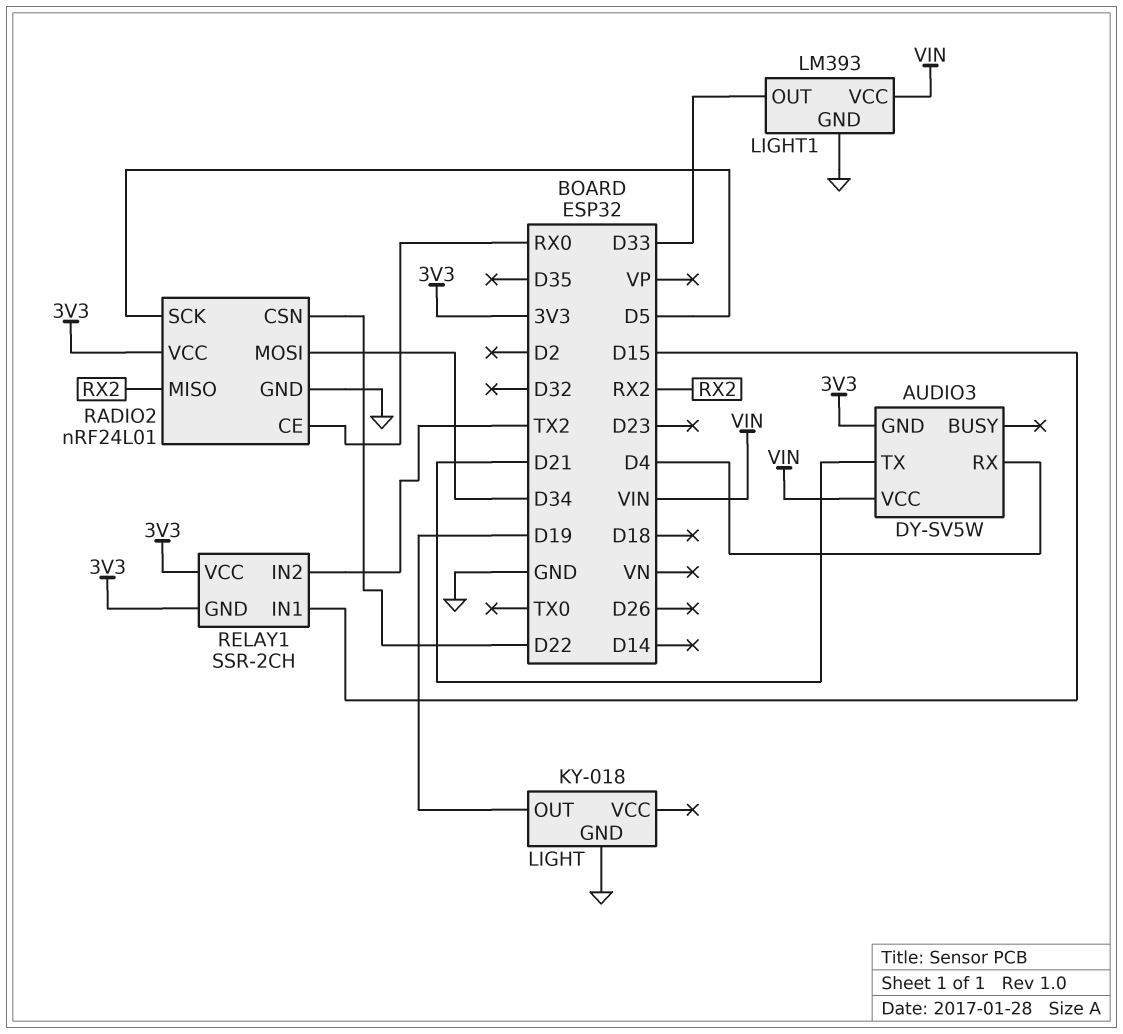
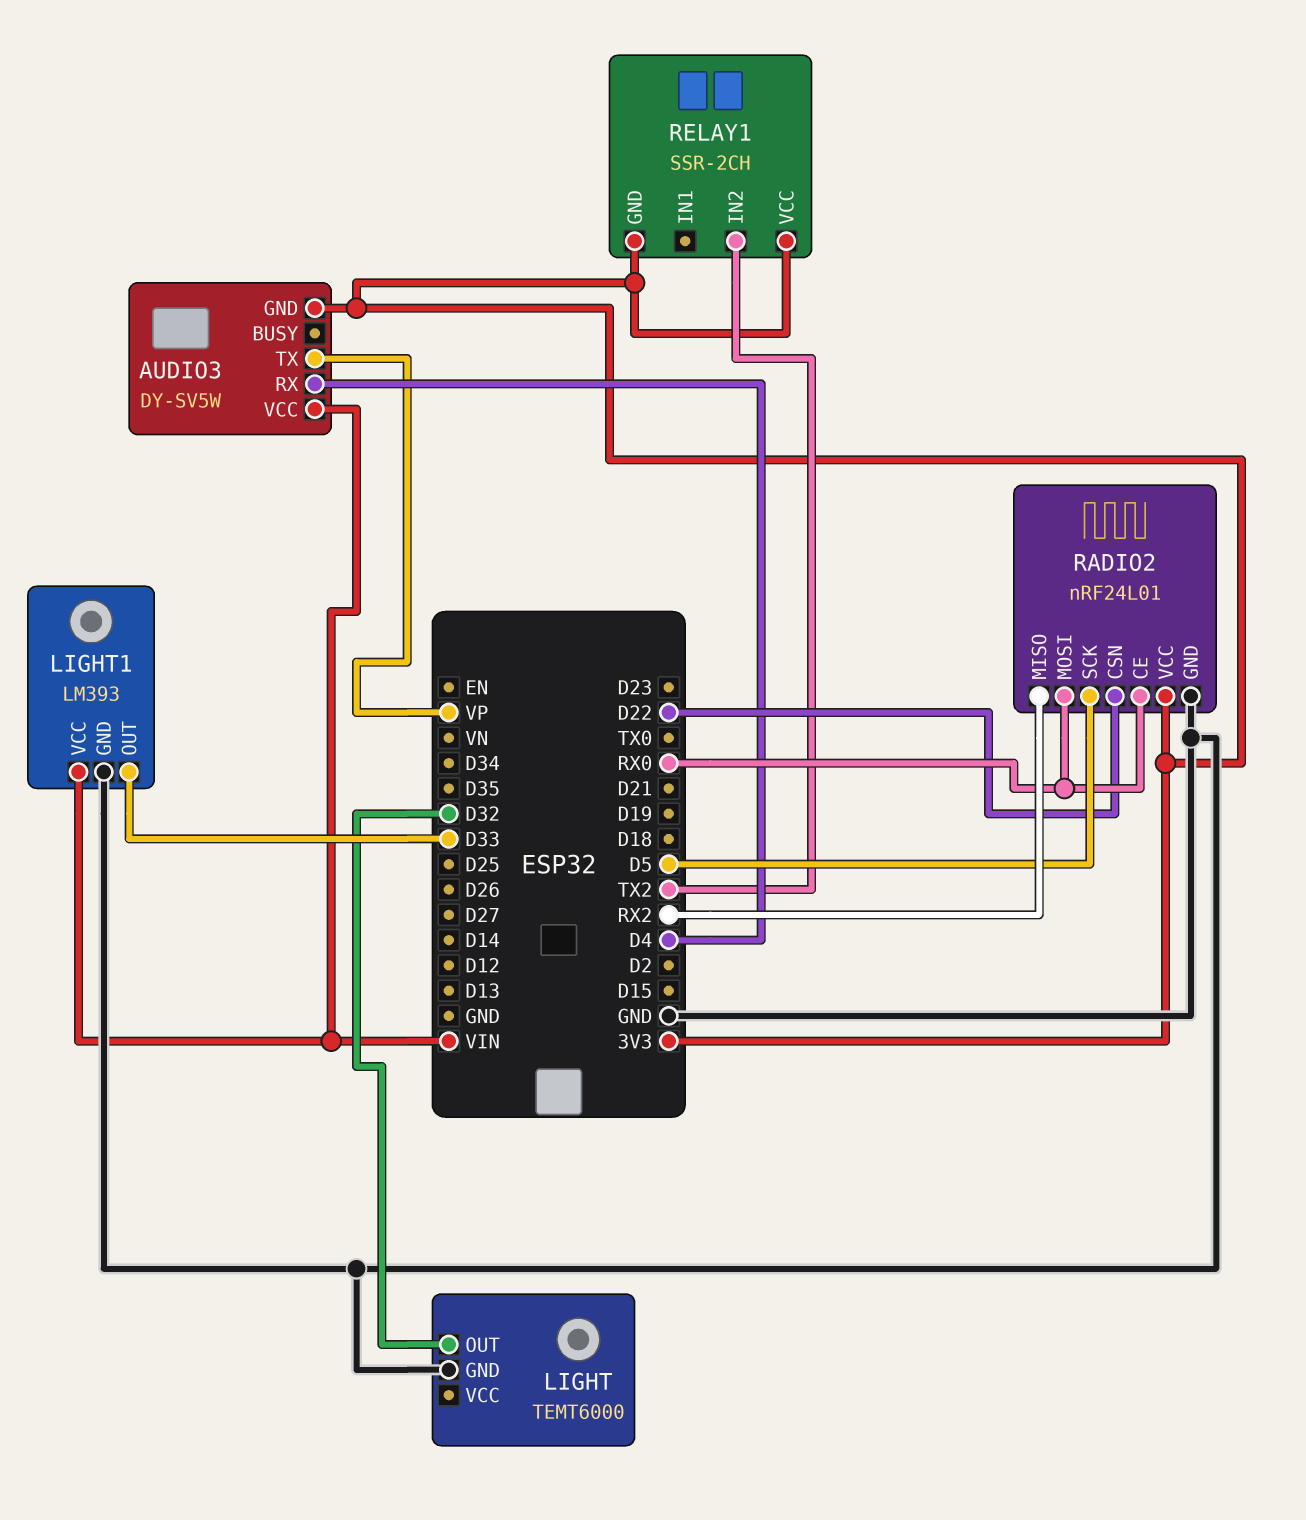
AUDIO3 pin TX: D21 -> VP
LIGHT: KY-018 -> TEMT6000
LIGHT pin OUT: D19 -> D32
RADIO2 pin MOSI: D34 -> RX0
RELAY1 pin IN1: D15 -> none

